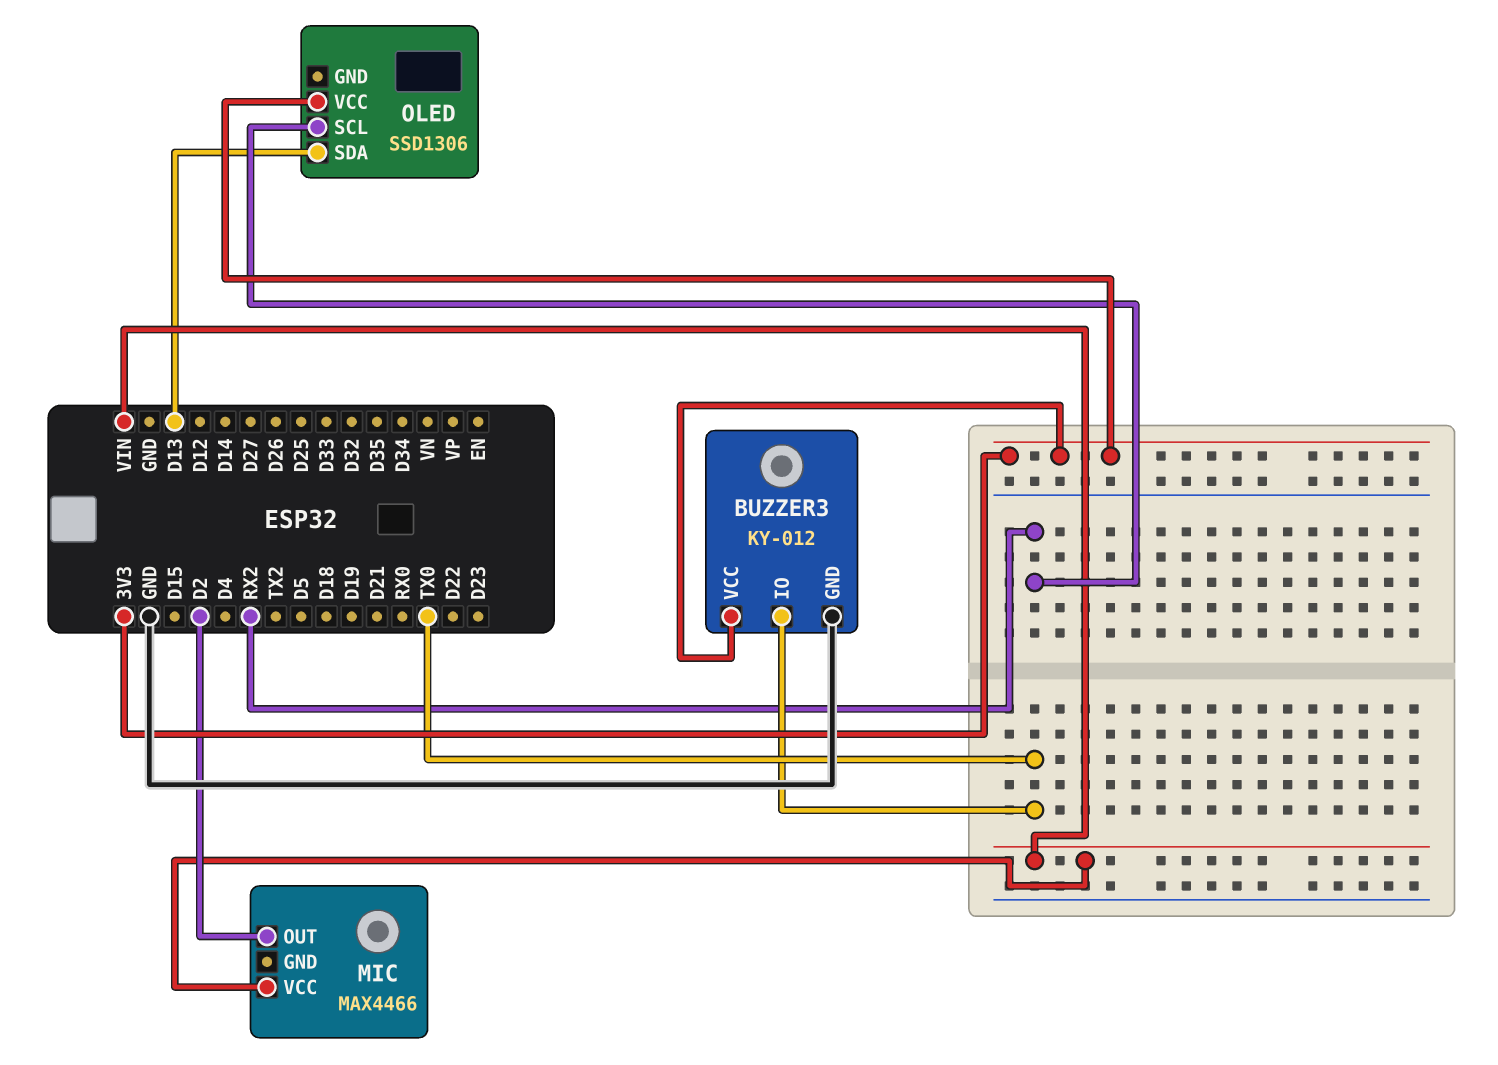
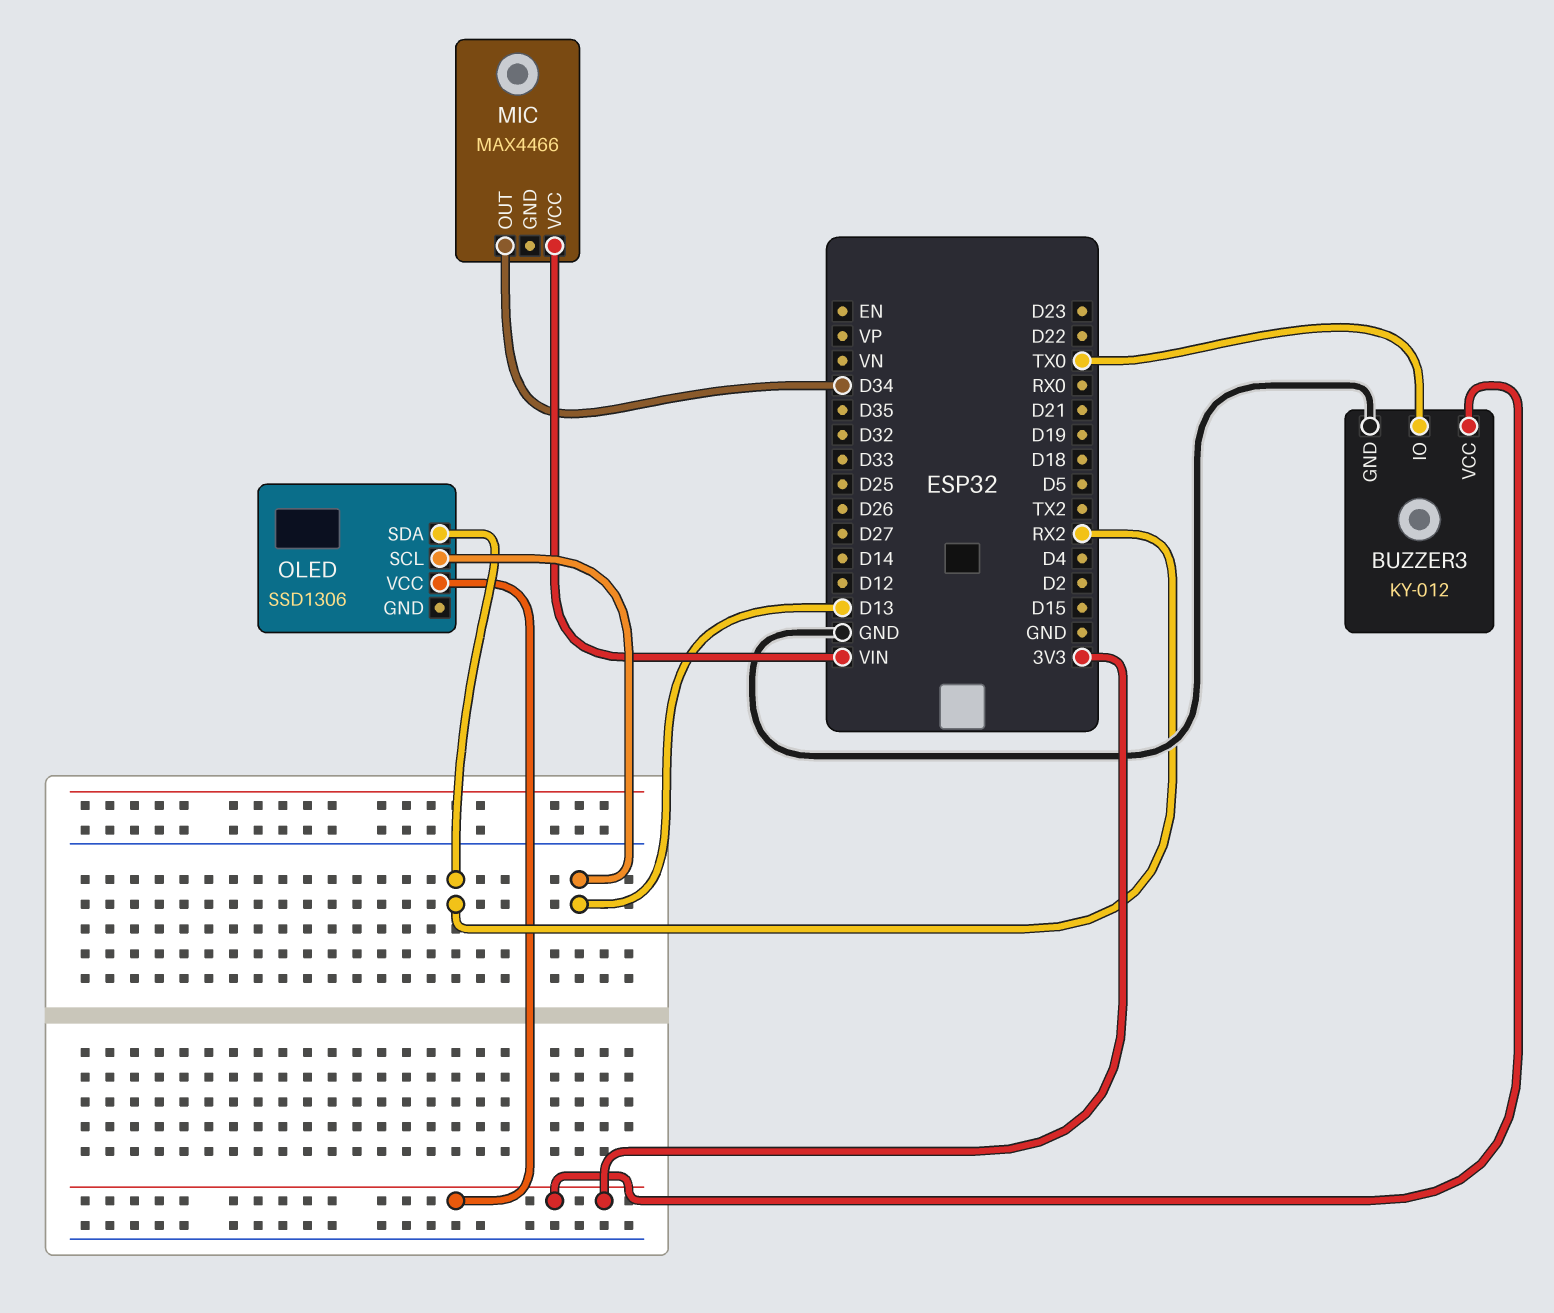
MIC pin OUT: D2 -> D34
OLED pin SCL: RX2 -> D13
OLED pin SDA: D13 -> RX2

